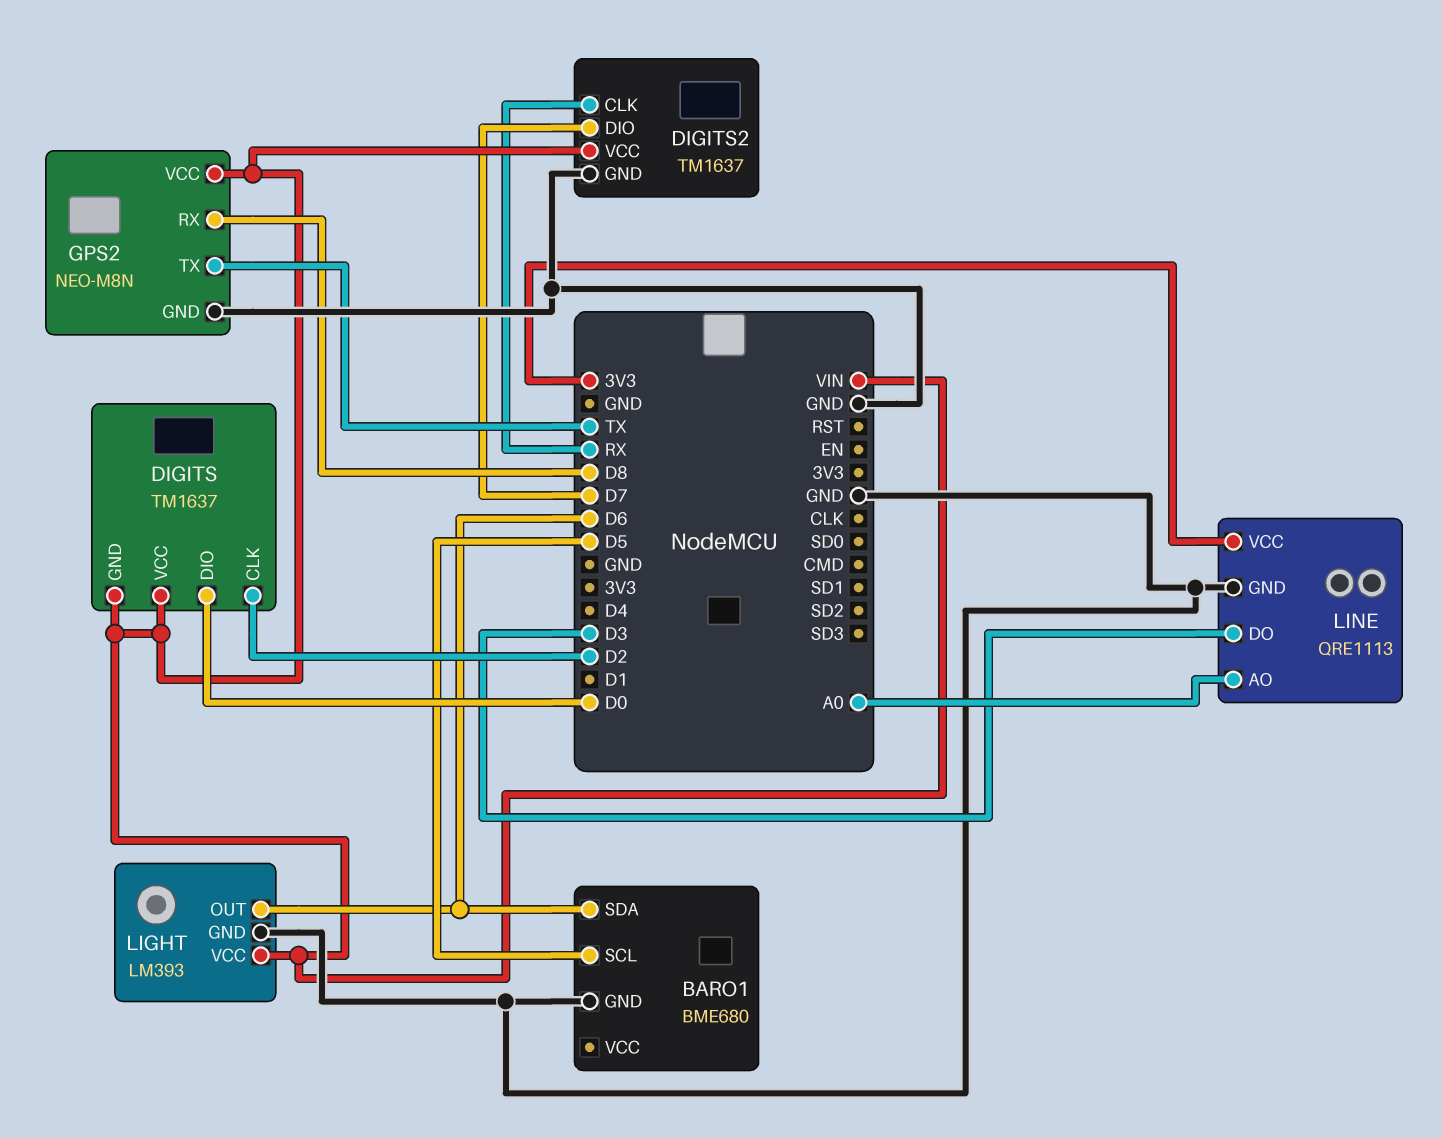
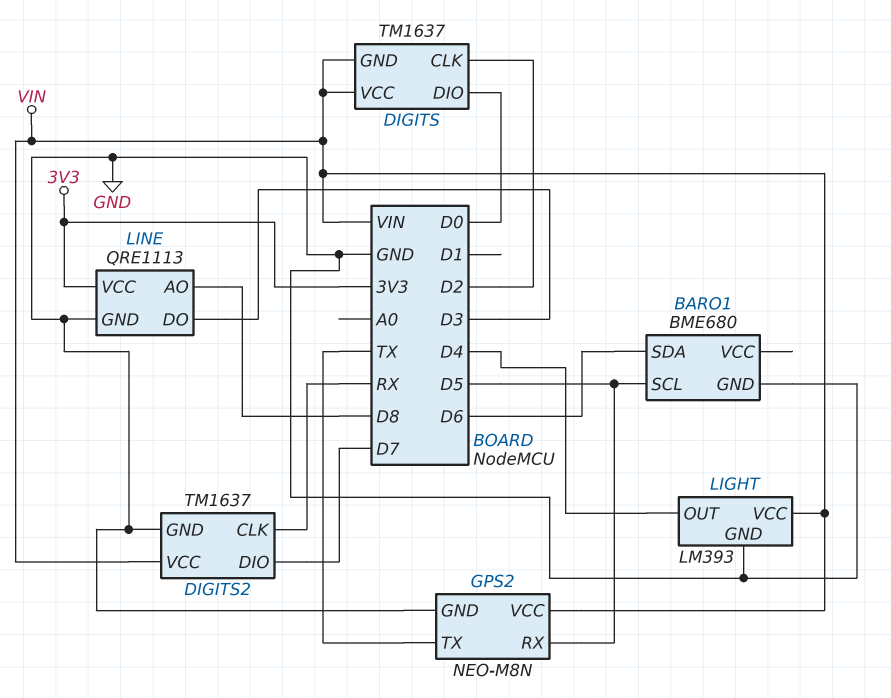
GPS2 pin RX: D8 -> D5
LIGHT pin OUT: D6 -> D4
LINE pin AO: A0 -> D8

